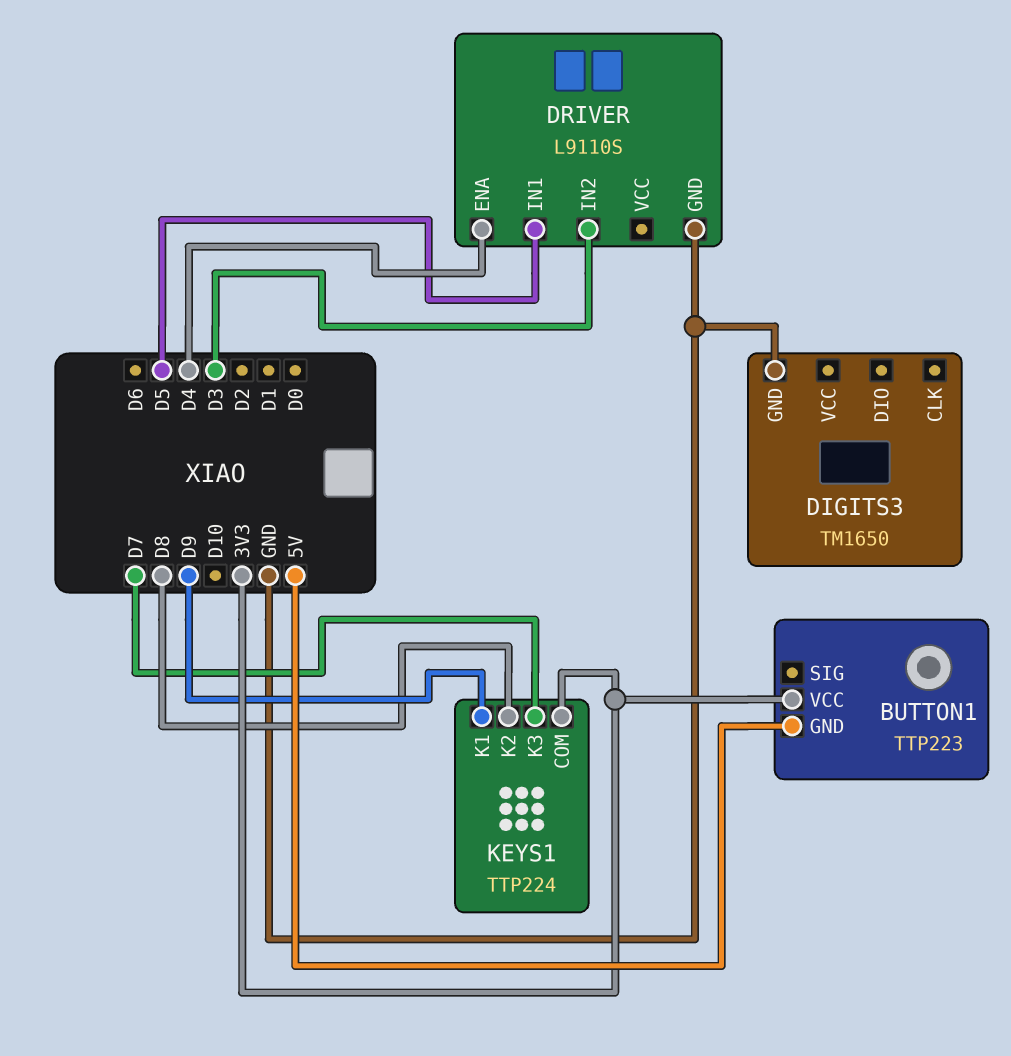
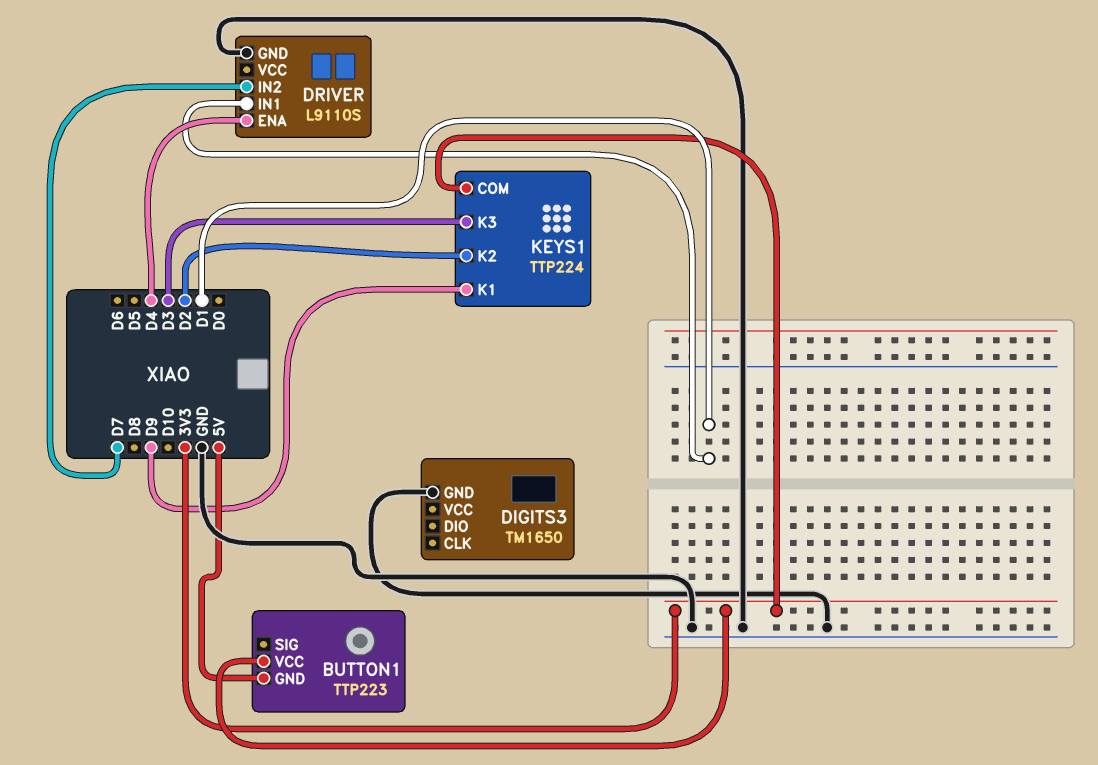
DRIVER pin IN1: D5 -> D1
DRIVER pin IN2: D3 -> D7
KEYS1 pin K2: D8 -> D2
KEYS1 pin K3: D7 -> D3

